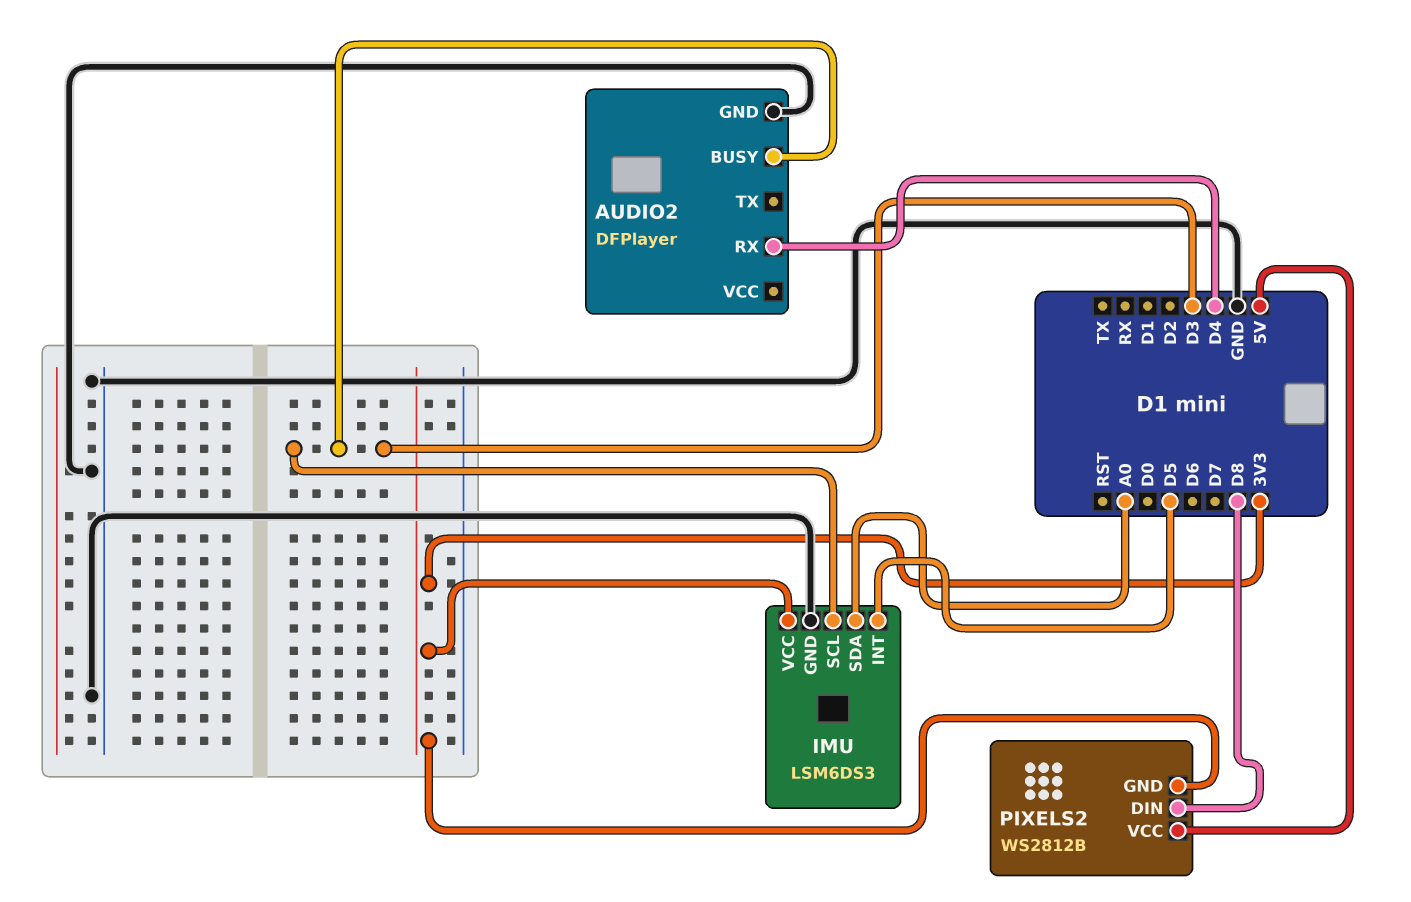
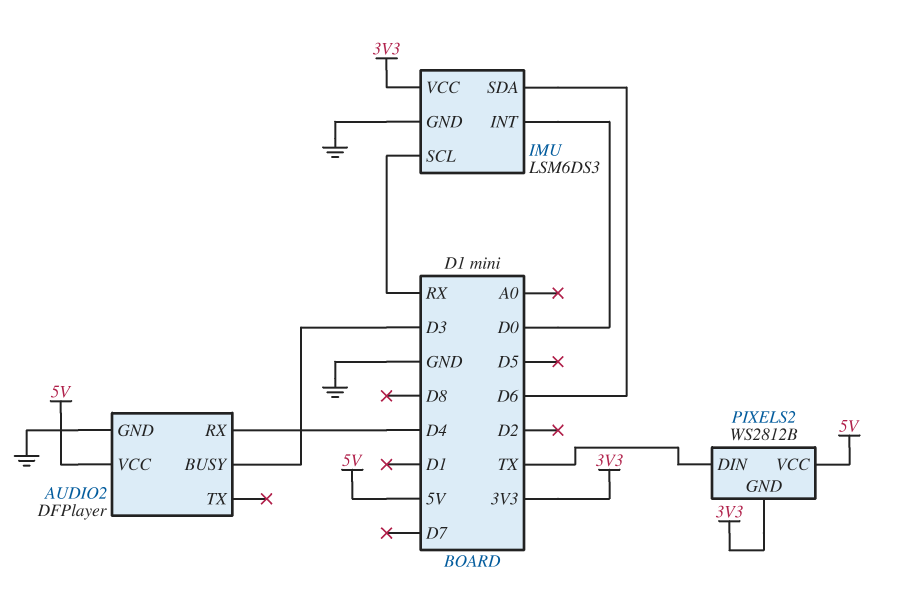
AUDIO2 pin VCC: none -> 5V
IMU pin INT: D5 -> D0
IMU pin SCL: D3 -> RX
IMU pin SDA: A0 -> D6
PIXELS2 pin DIN: D8 -> TX

